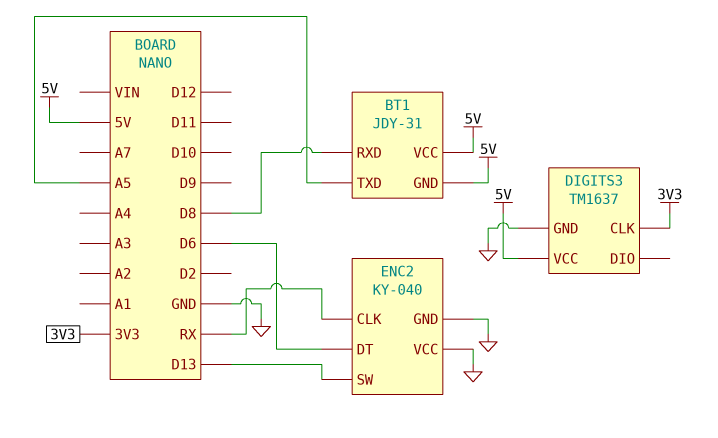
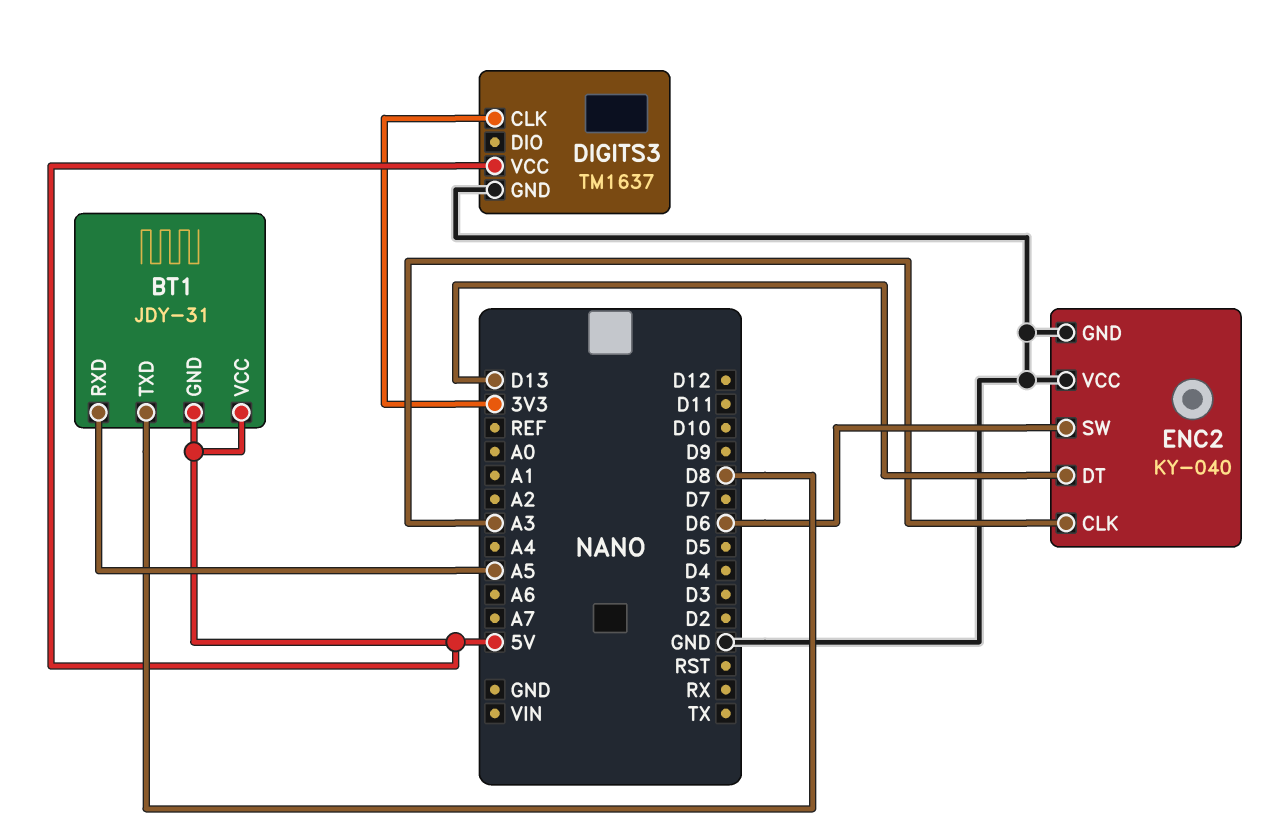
BT1 pin RXD: D8 -> A5
BT1 pin TXD: A5 -> D8
ENC2 pin CLK: RX -> A3
ENC2 pin DT: D6 -> D13
ENC2 pin SW: D13 -> D6

